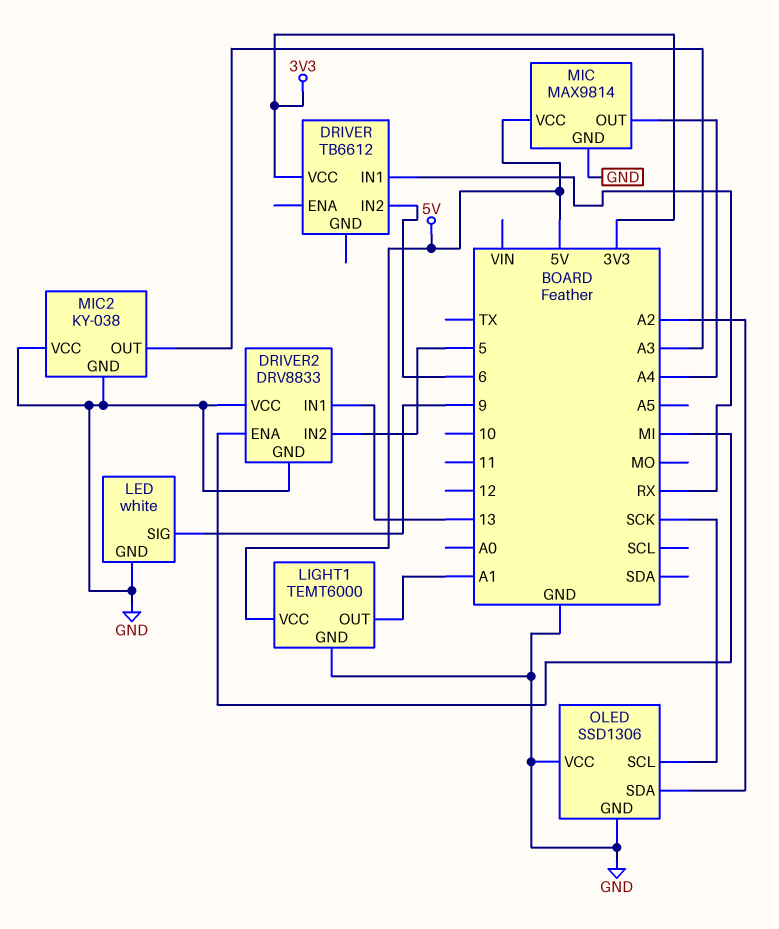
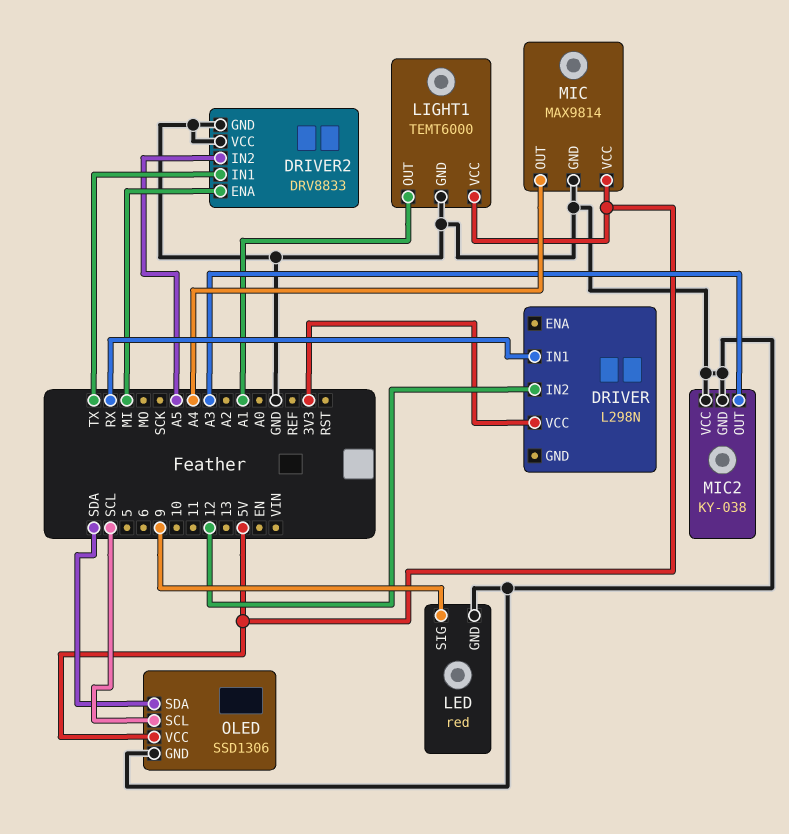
DRIVER: TB6612 -> L298N
DRIVER pin IN2: 6 -> 12
DRIVER2 pin IN1: 13 -> TX
DRIVER2 pin IN2: 5 -> A5
LED: white -> red
OLED pin SCL: SCK -> SCL
OLED pin SDA: A2 -> SDA
OLED pin VCC: GND -> 5V

